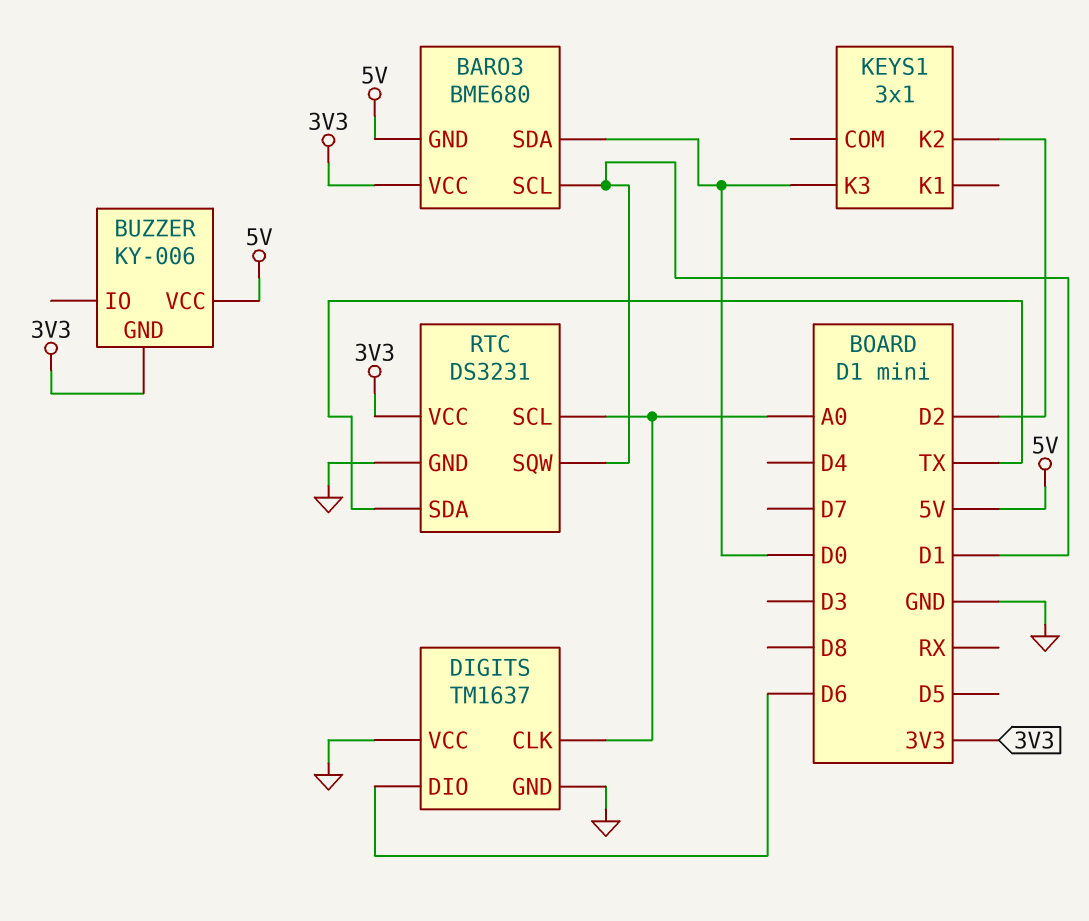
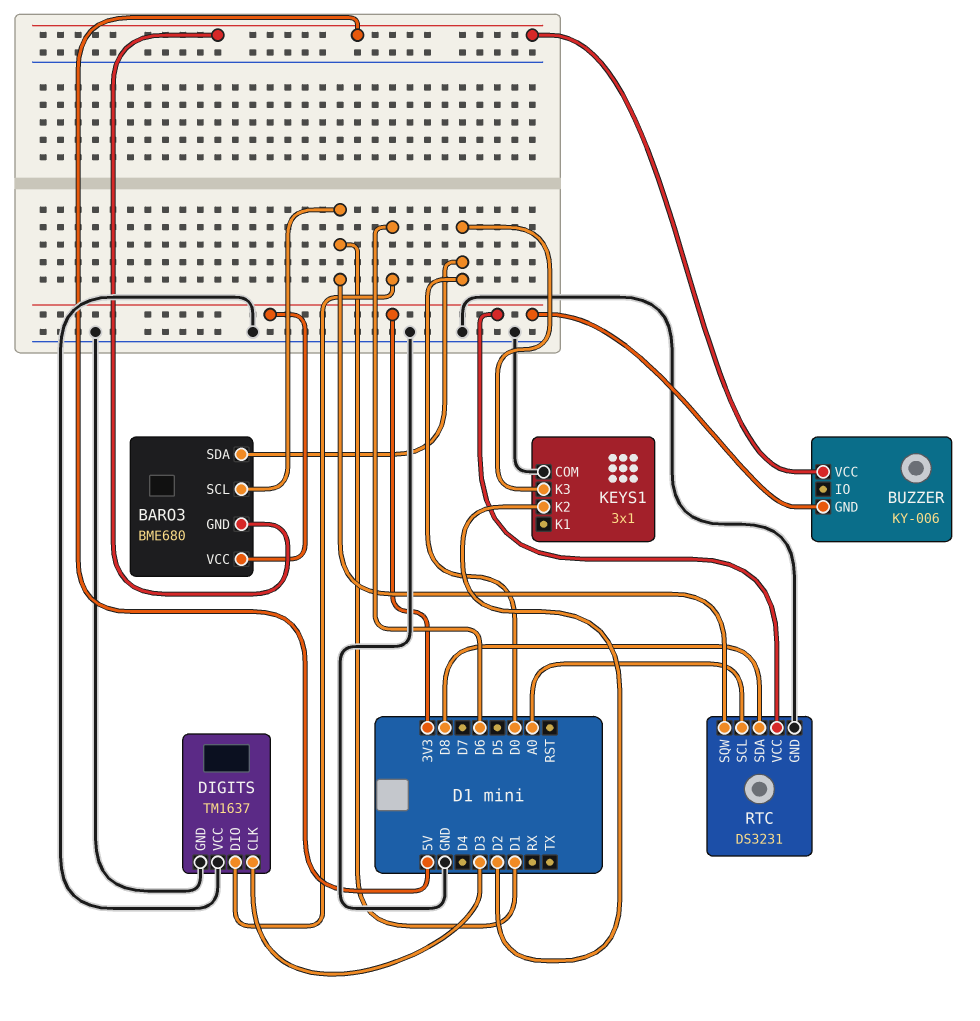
DIGITS pin CLK: A0 -> D3
KEYS1 pin COM: none -> GND
RTC pin SDA: TX -> D8

